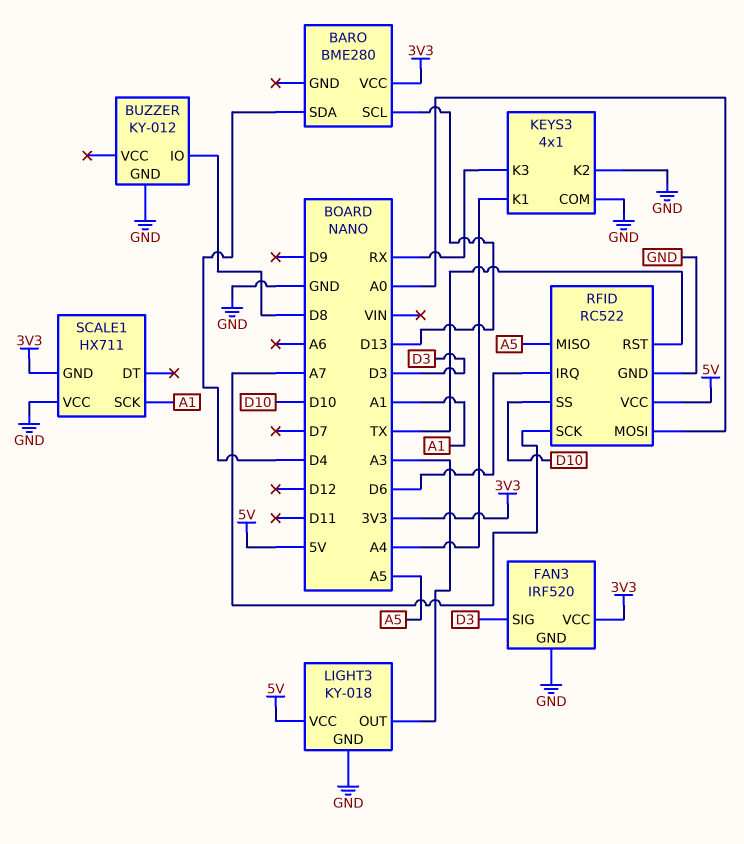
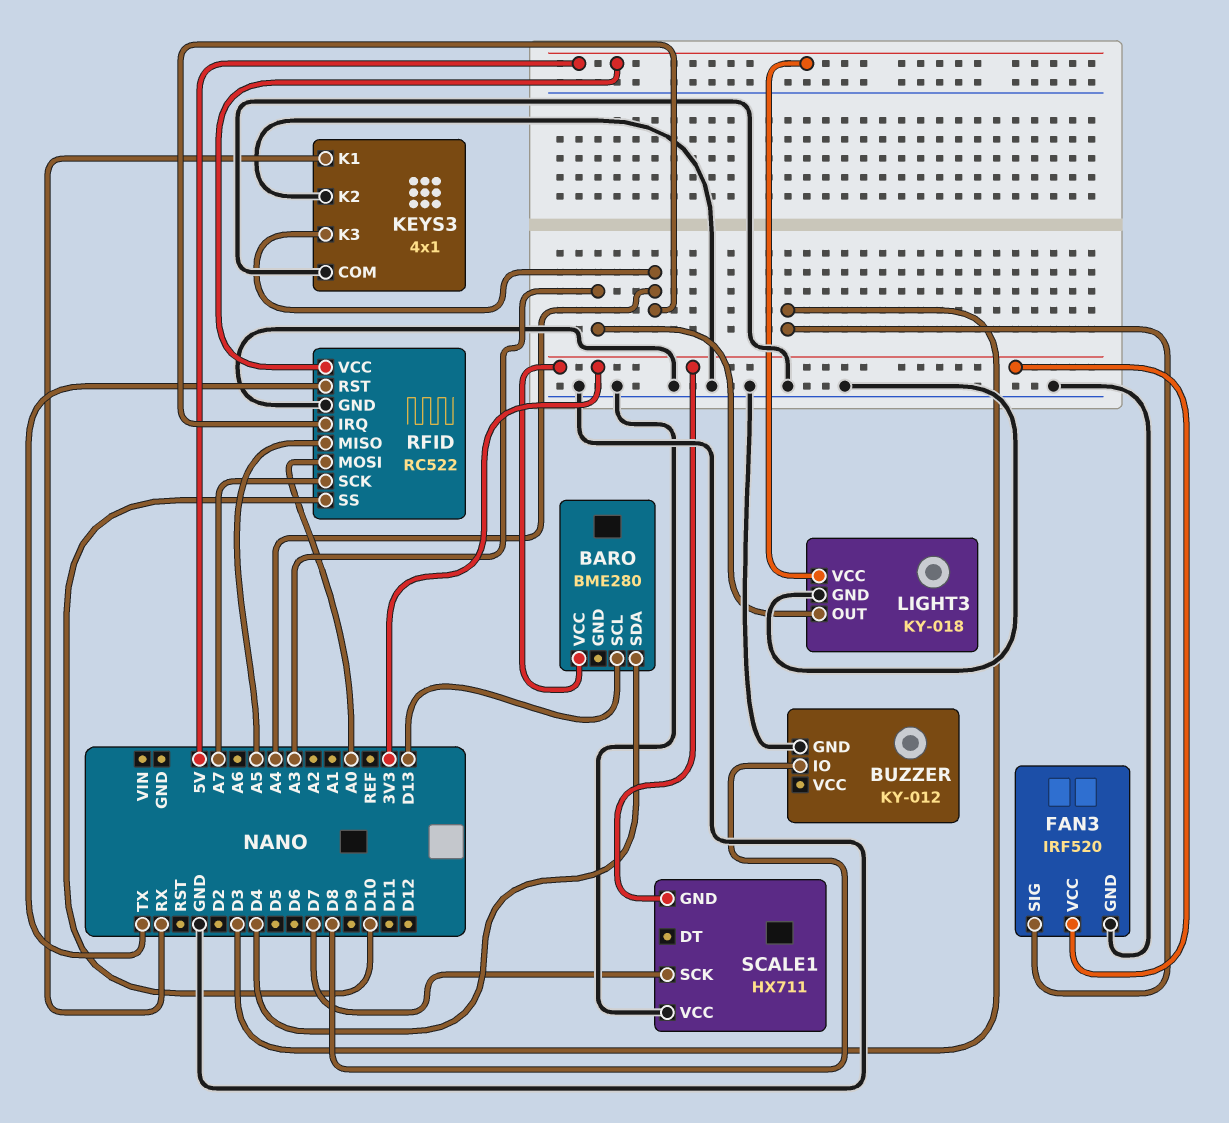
KEYS3 pin K1: A4 -> RX
KEYS3 pin K3: RX -> A4
RFID pin IRQ: D6 -> A4
SCALE1 pin SCK: A1 -> D7

